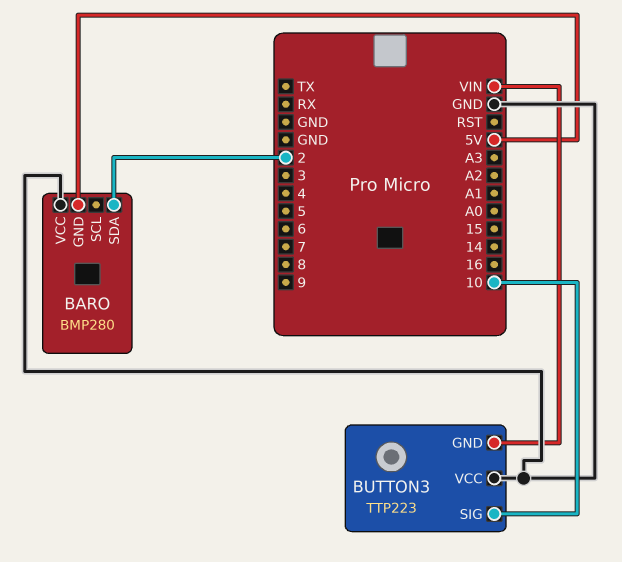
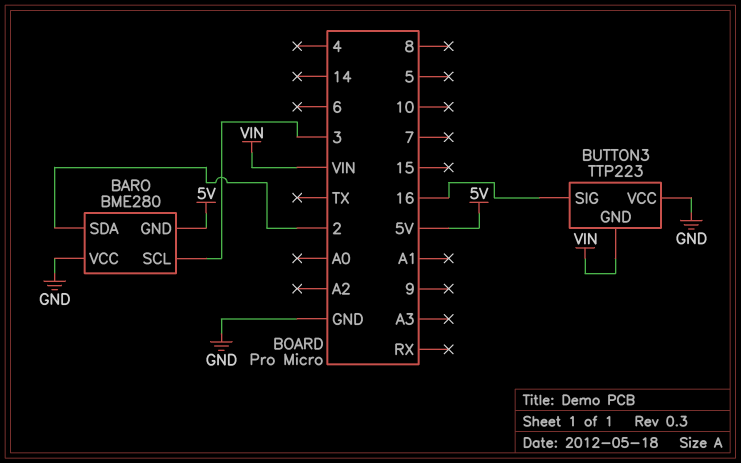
BARO: BMP280 -> BME280
BARO pin SCL: none -> 3
BUTTON3 pin SIG: 10 -> 16

